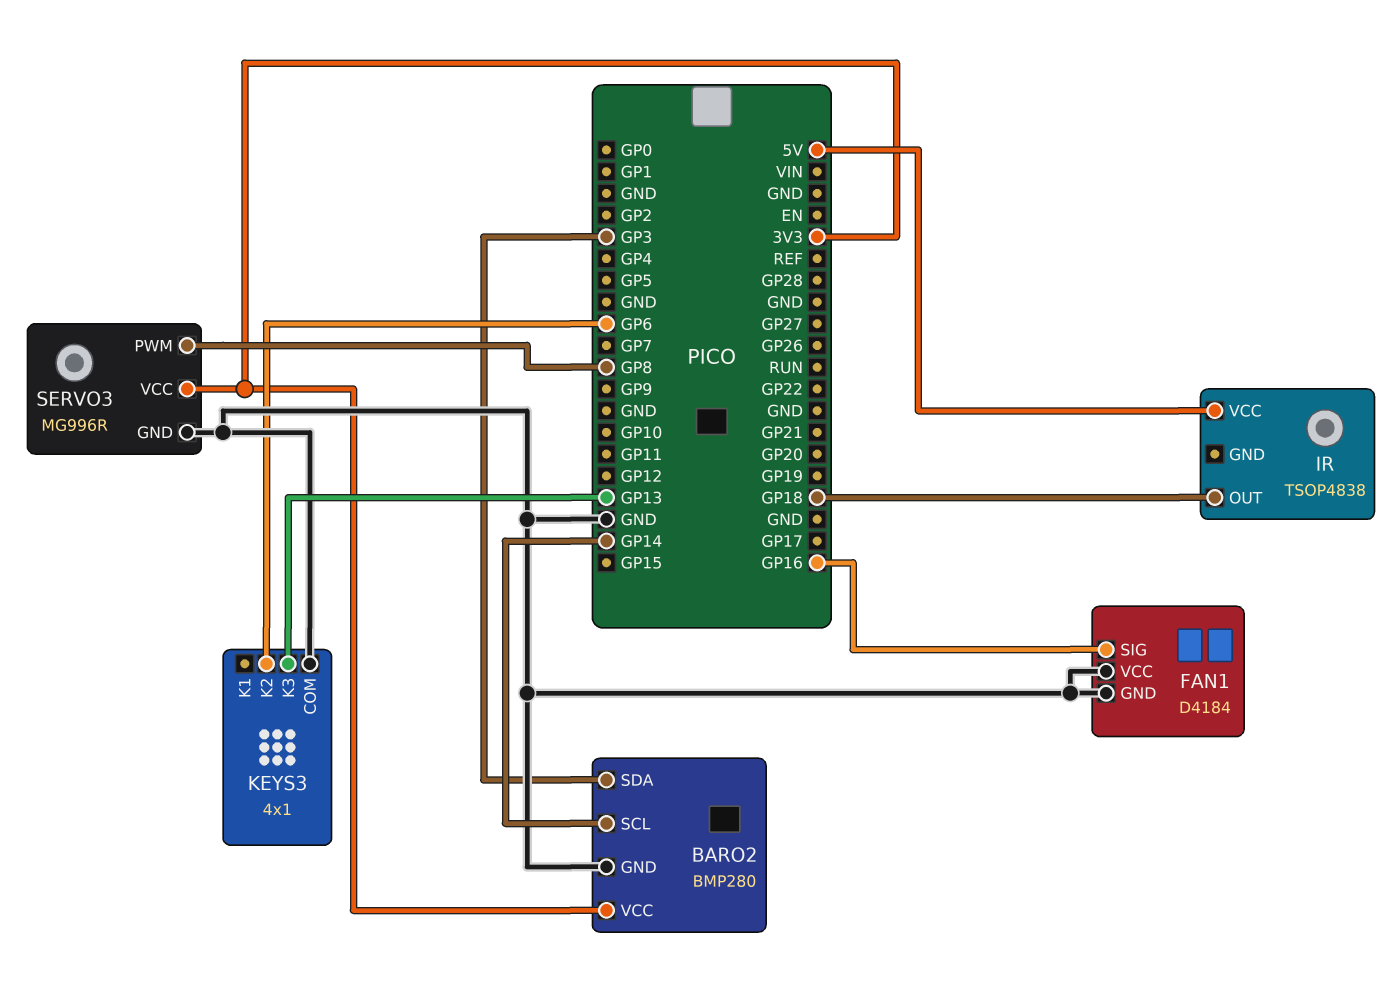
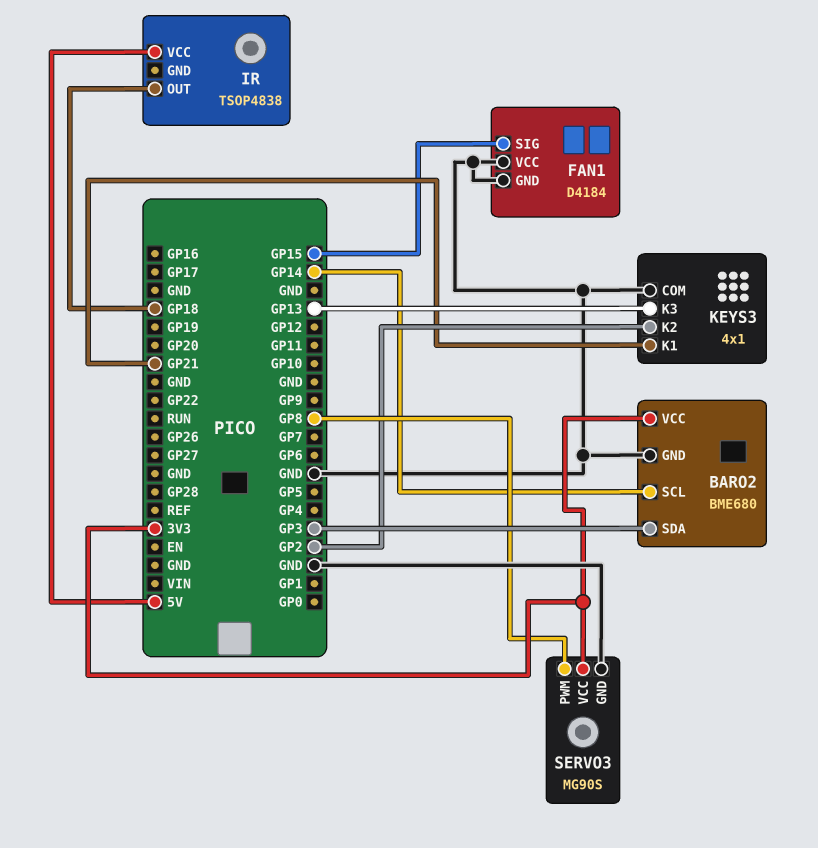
BARO2: BMP280 -> BME680
FAN1 pin SIG: GP16 -> GP15
KEYS3 pin K1: none -> GP21
KEYS3 pin K2: GP6 -> GP2
SERVO3: MG996R -> MG90S

